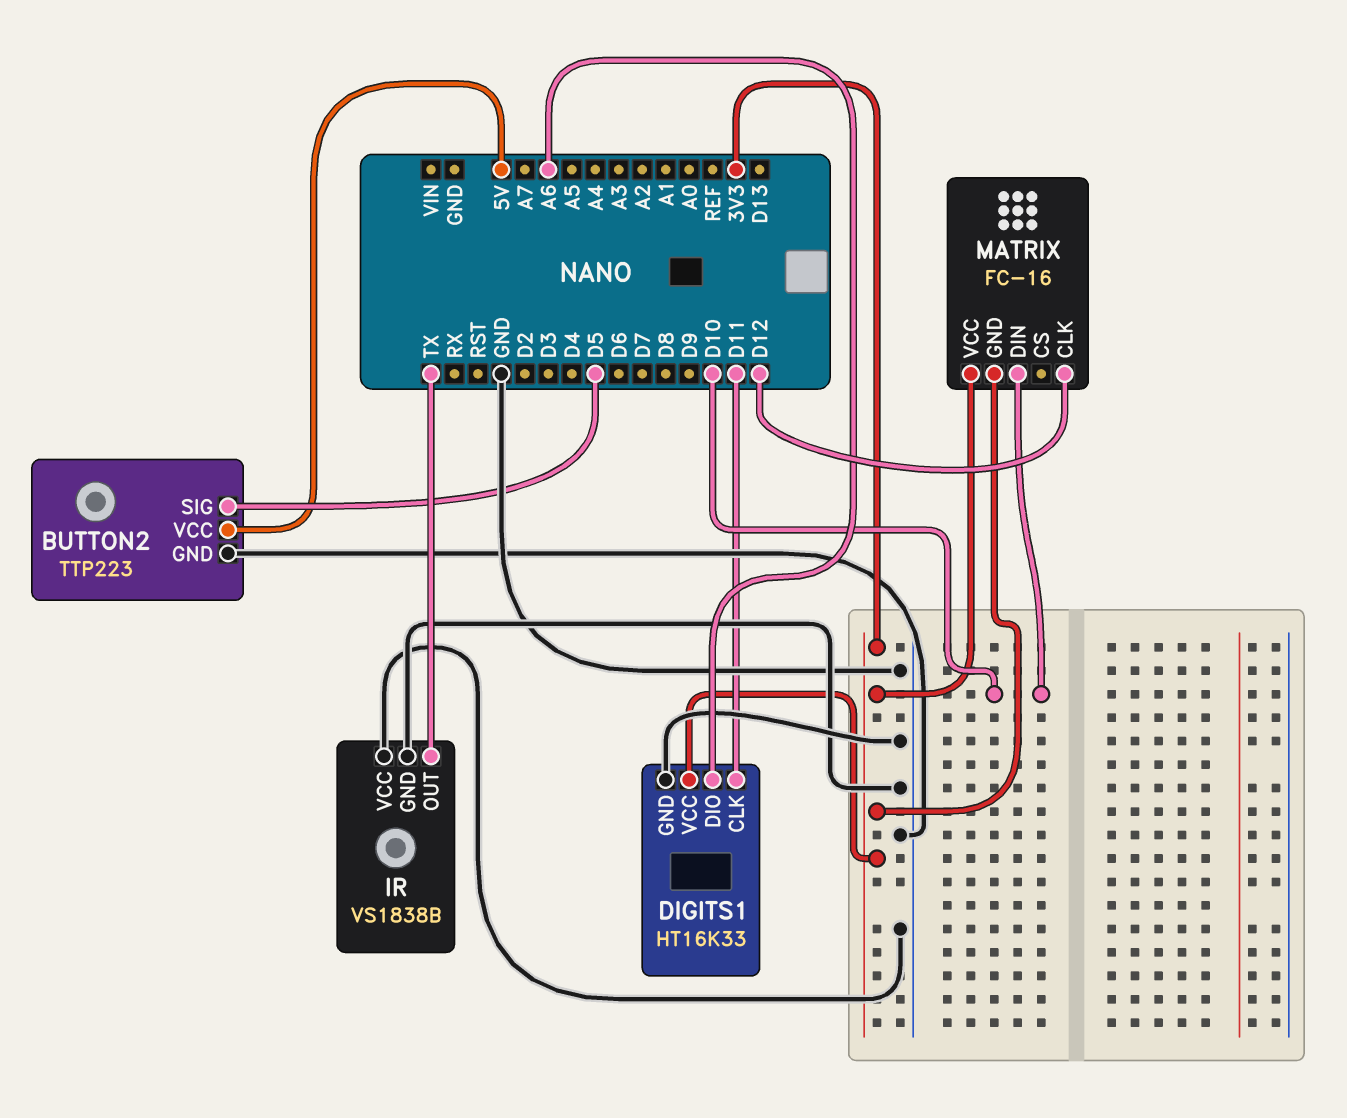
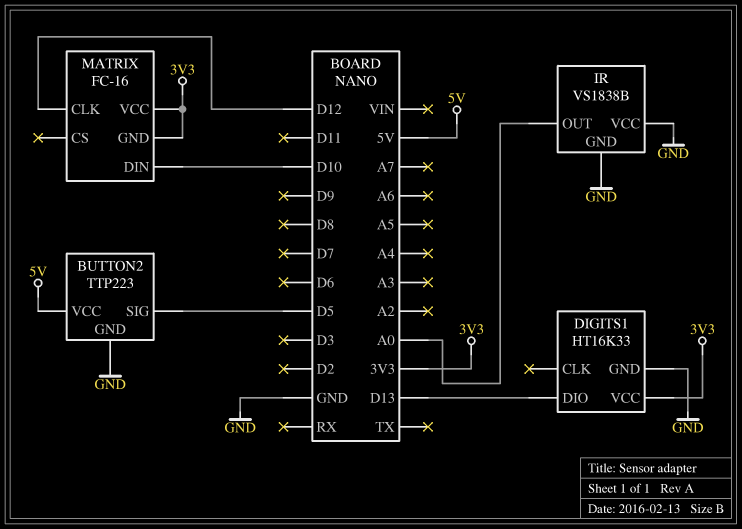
DIGITS1 pin CLK: D11 -> none
DIGITS1 pin DIO: A6 -> D13
IR pin OUT: TX -> A0

